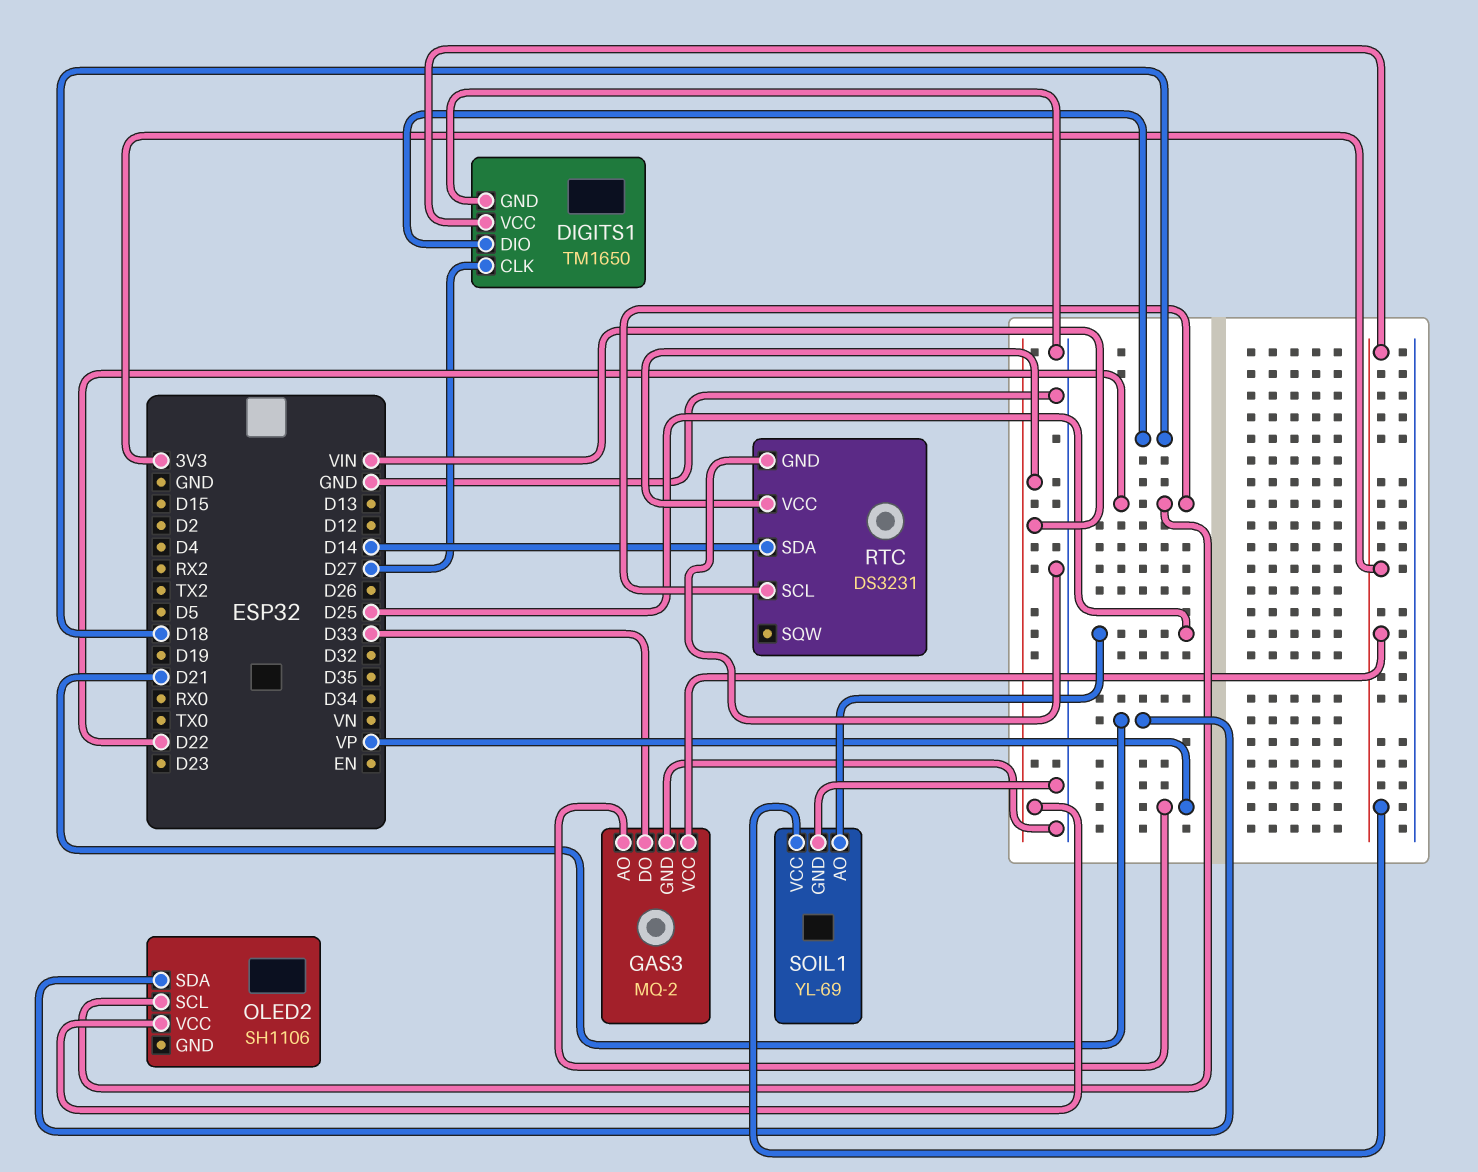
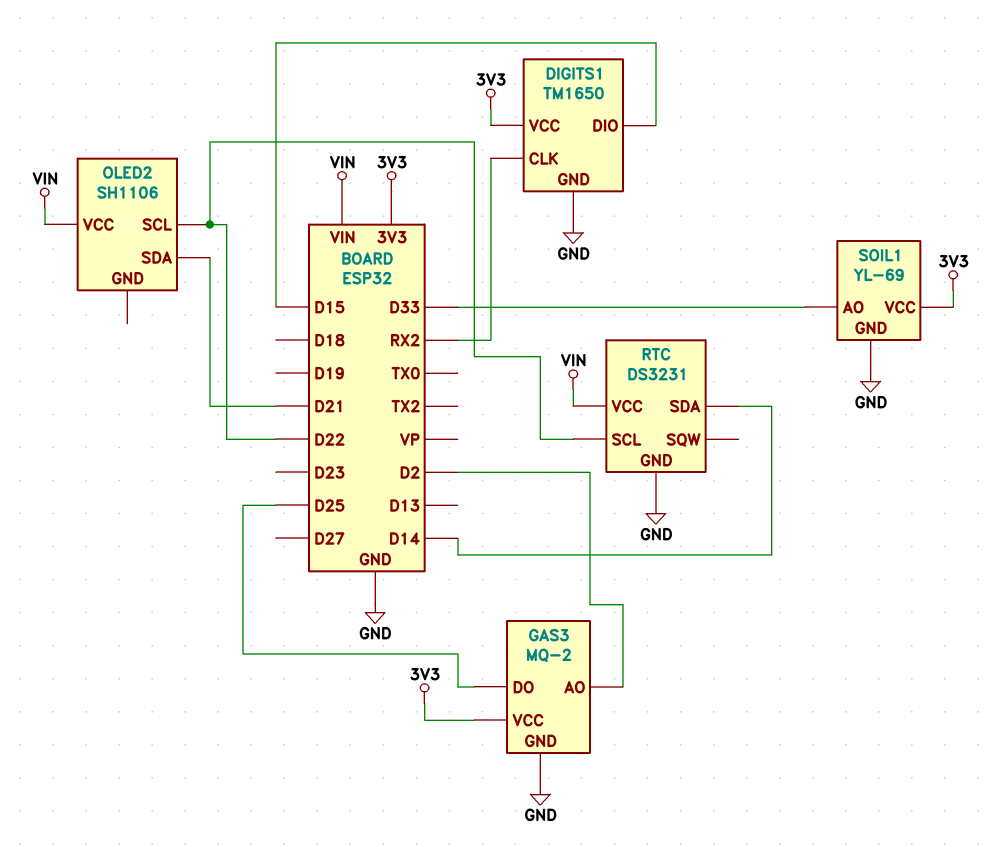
DIGITS1 pin CLK: D27 -> RX2
DIGITS1 pin DIO: D18 -> D15
GAS3 pin AO: VP -> D2
GAS3 pin DO: D33 -> D25
SOIL1 pin AO: D25 -> D33

